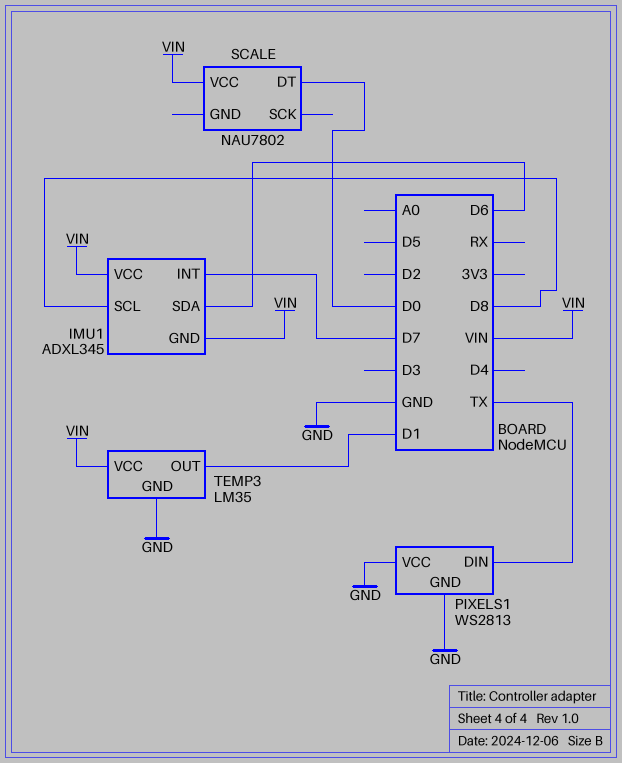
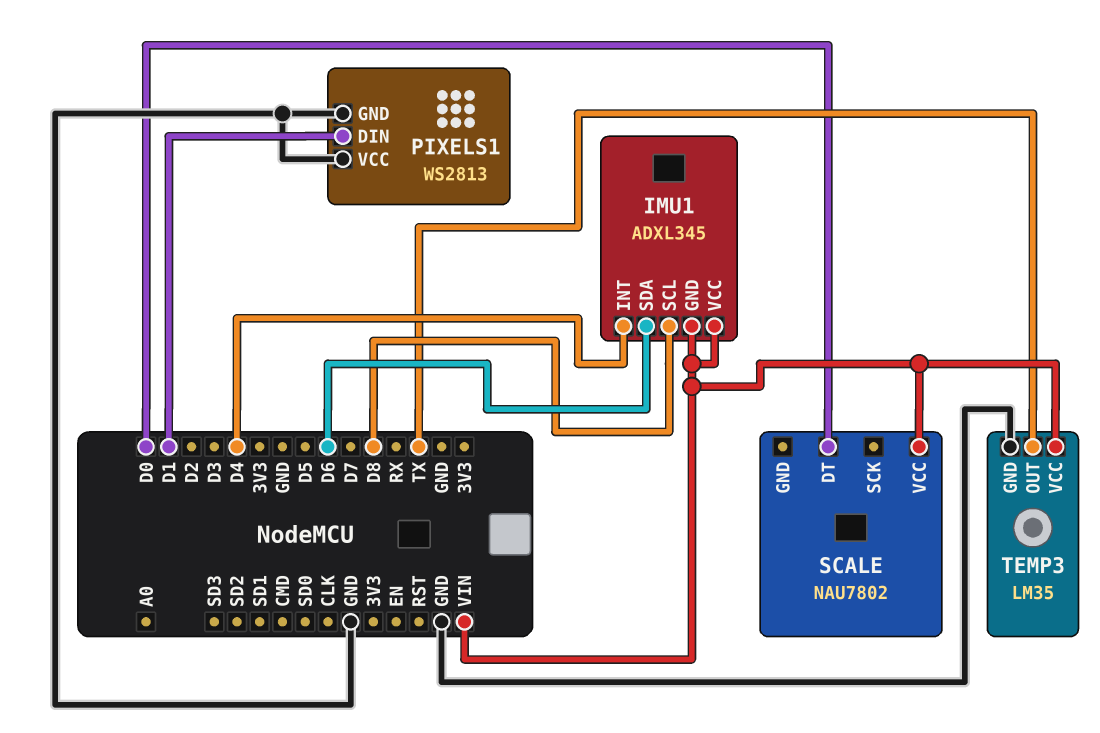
IMU1 pin INT: D7 -> D4
PIXELS1 pin DIN: TX -> D1
TEMP3 pin OUT: D1 -> TX

